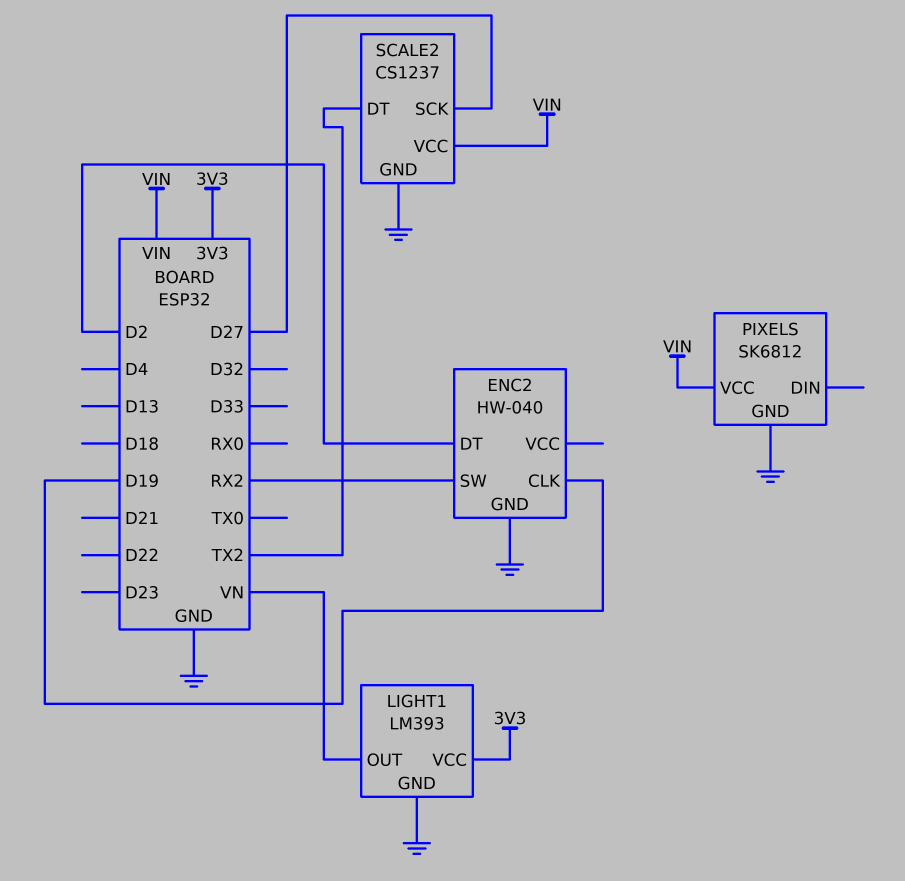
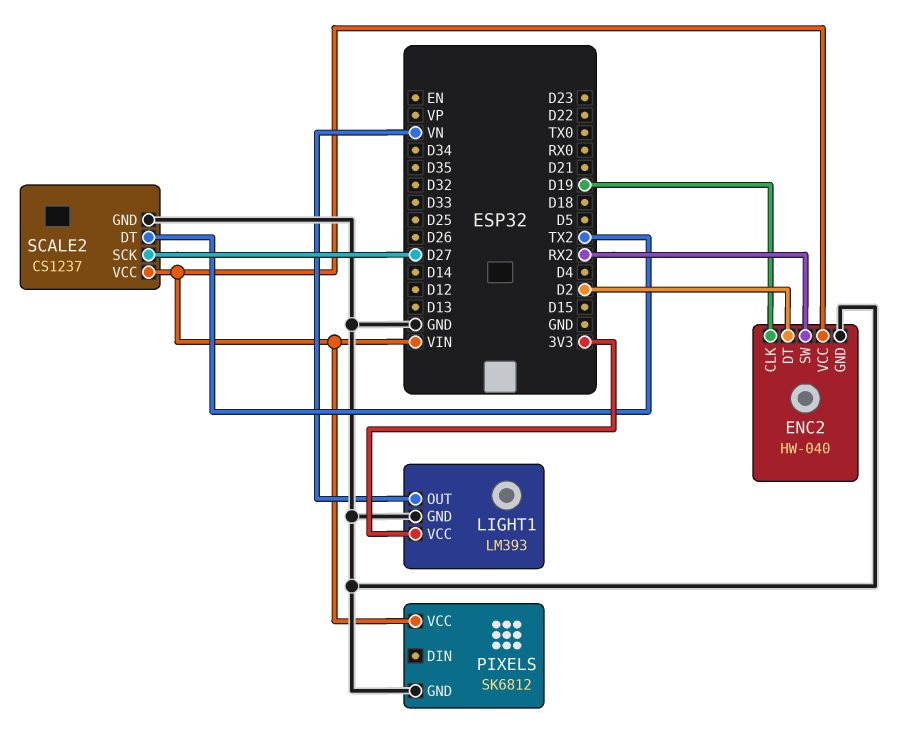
ENC2 pin VCC: none -> VIN

